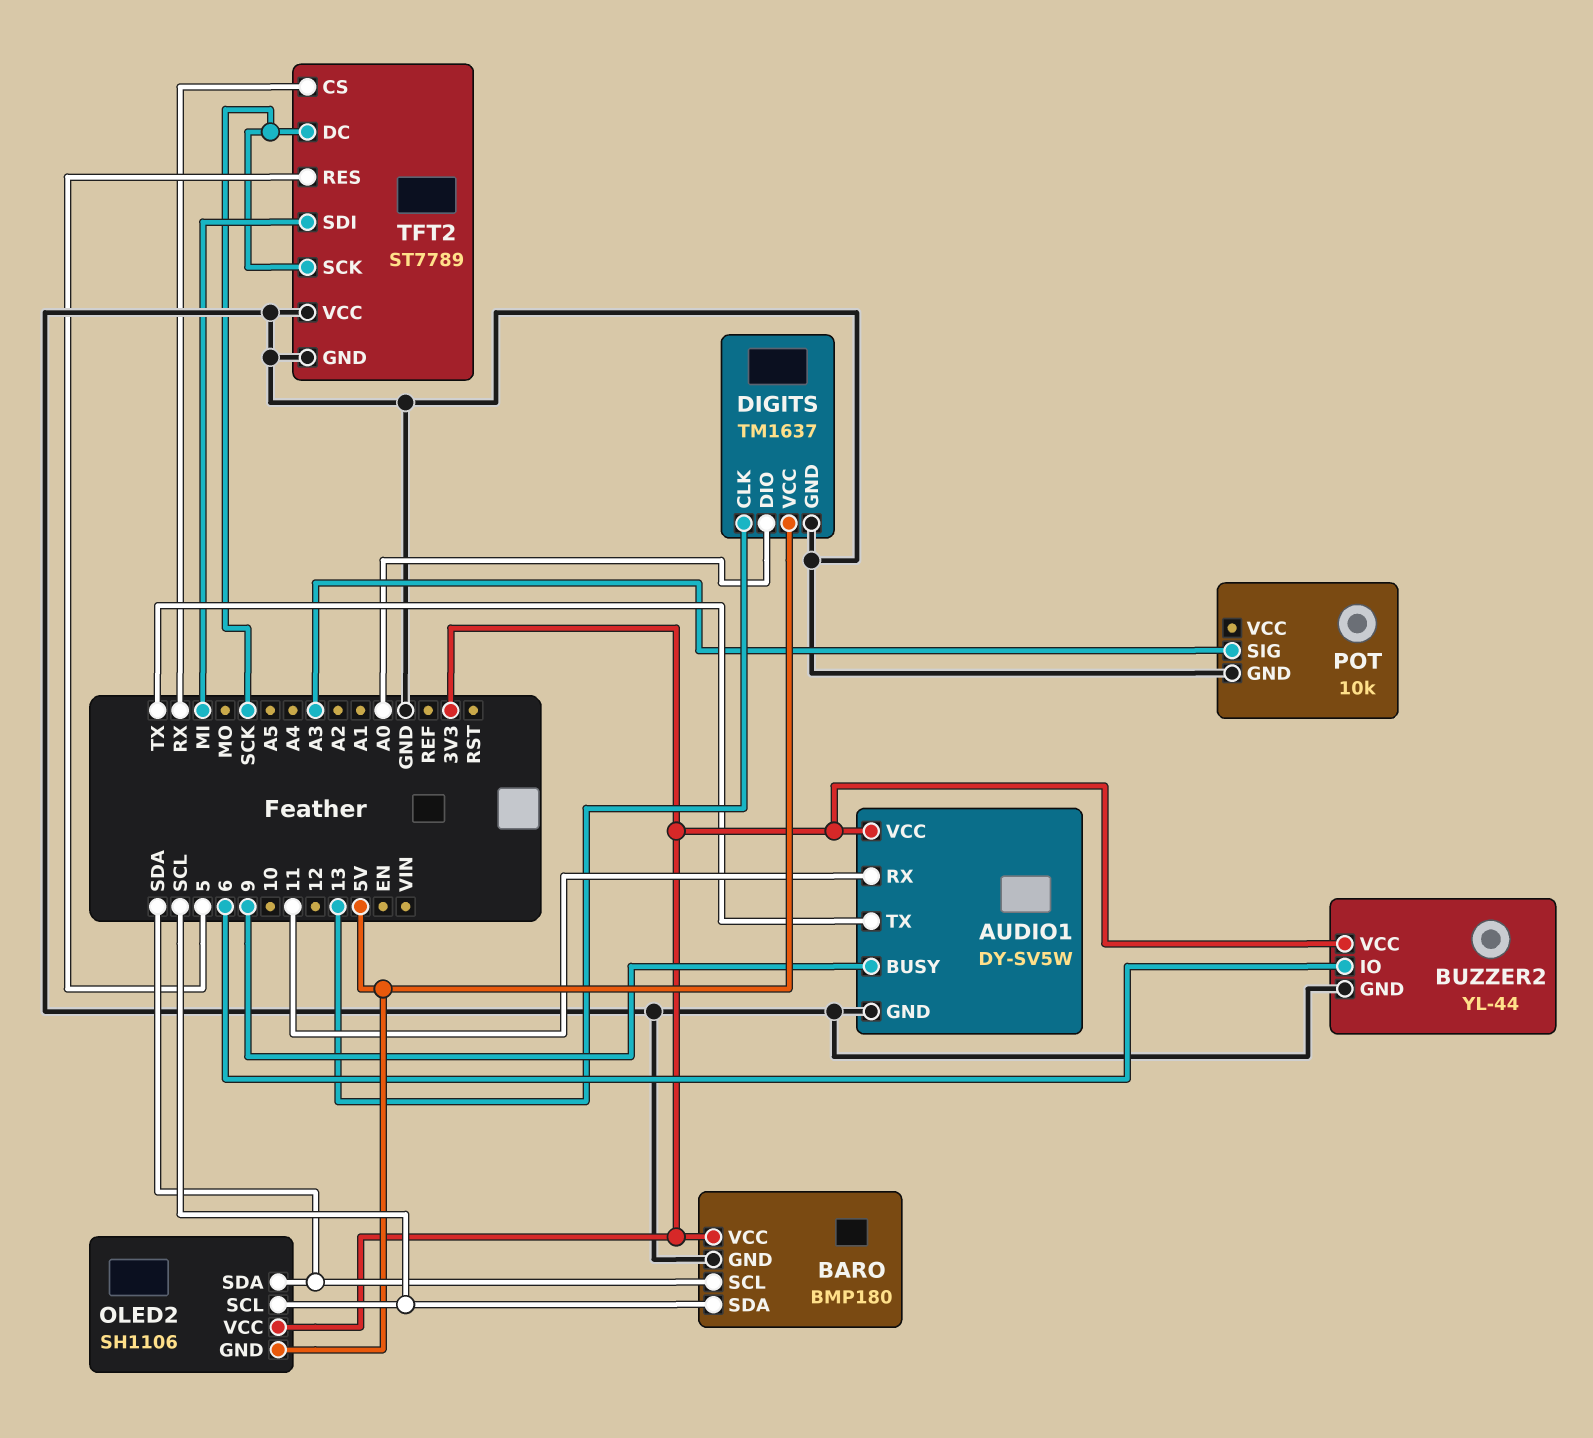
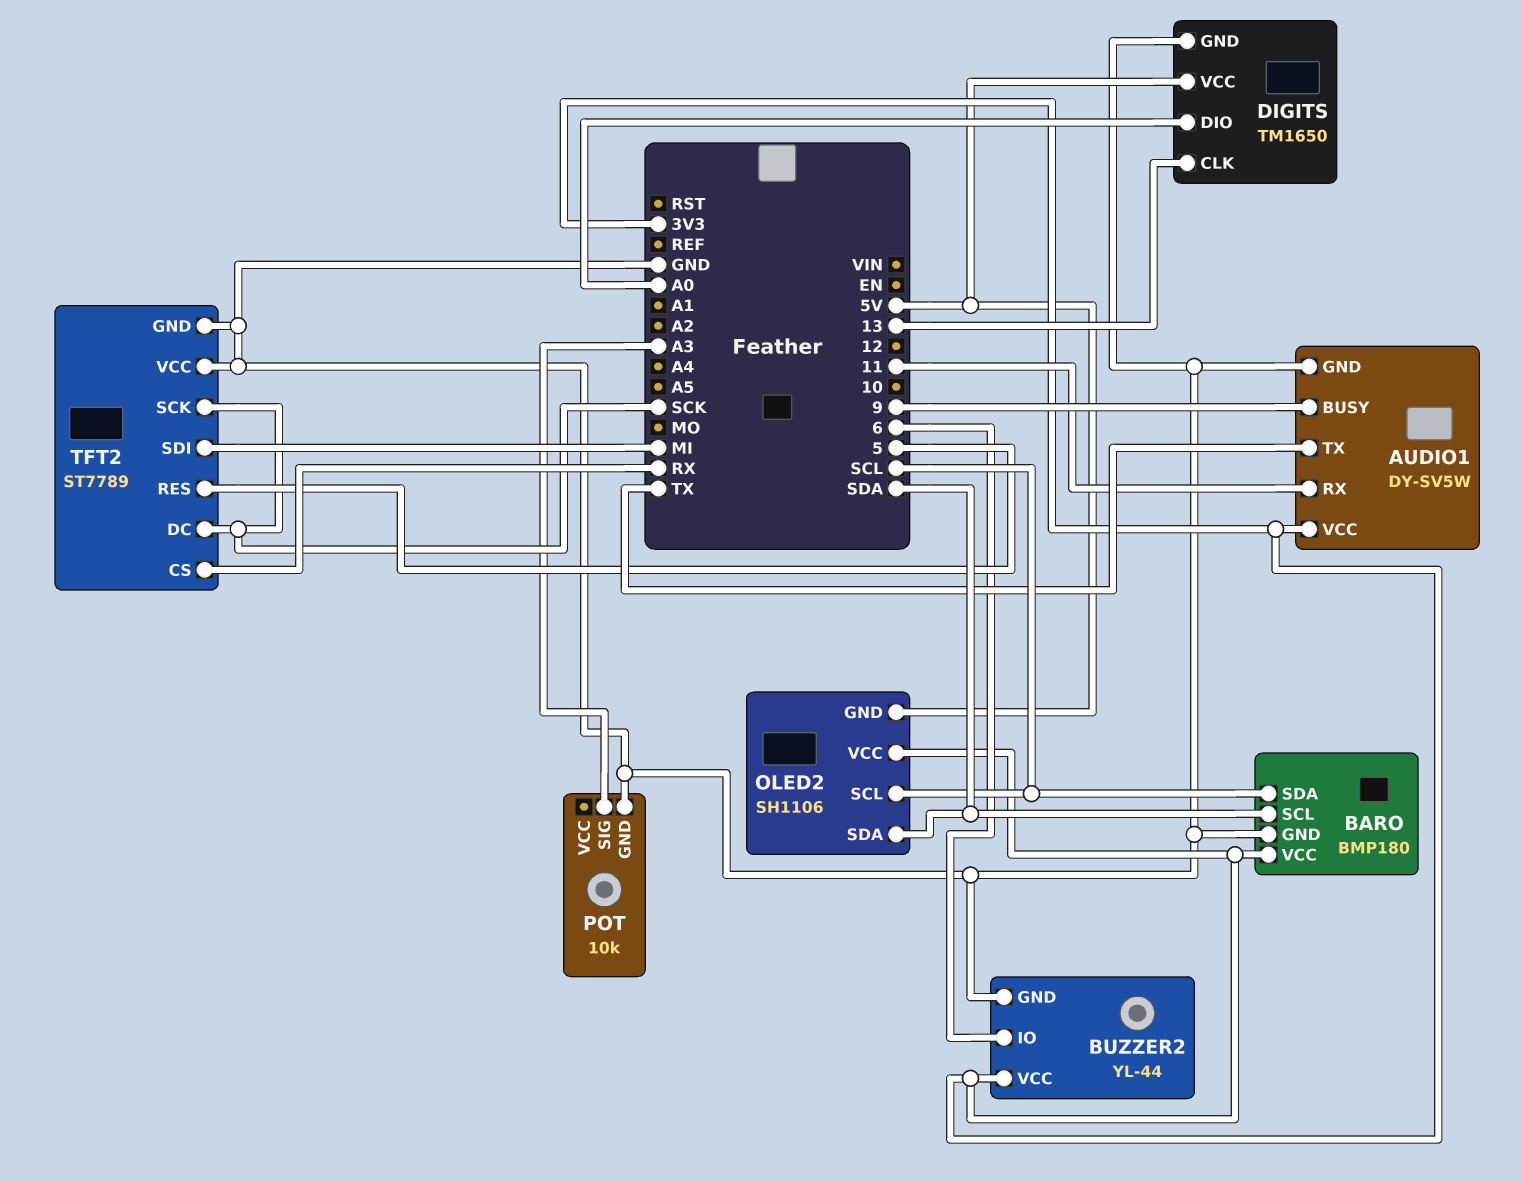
DIGITS: TM1637 -> TM1650

